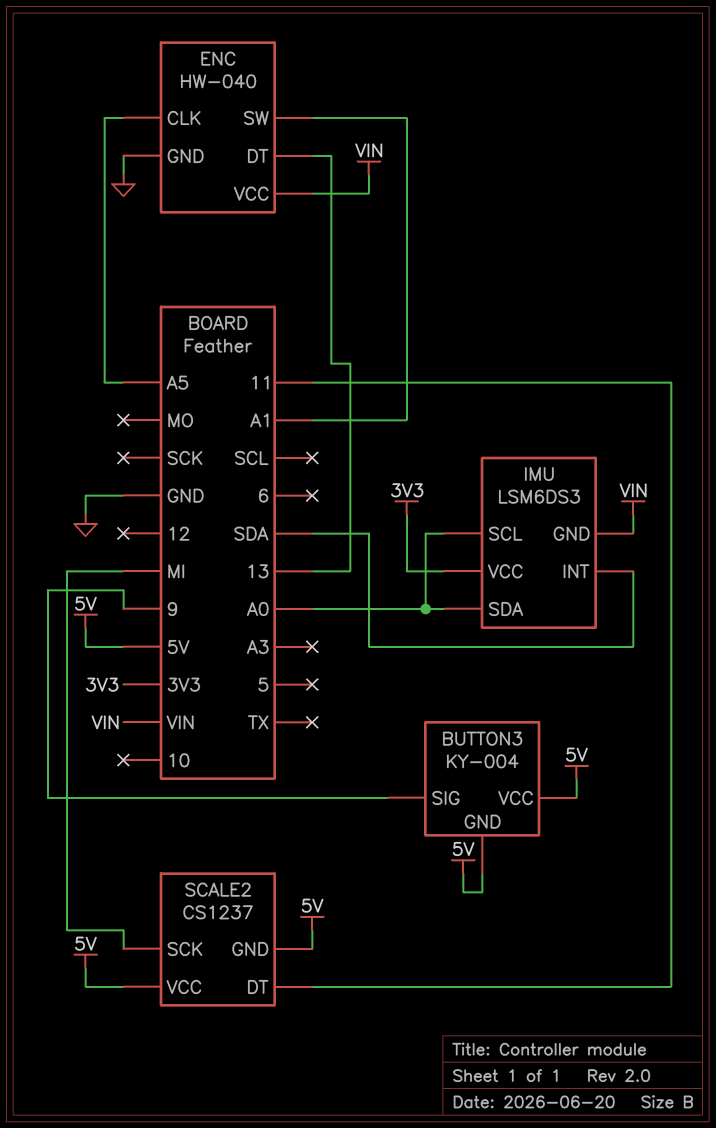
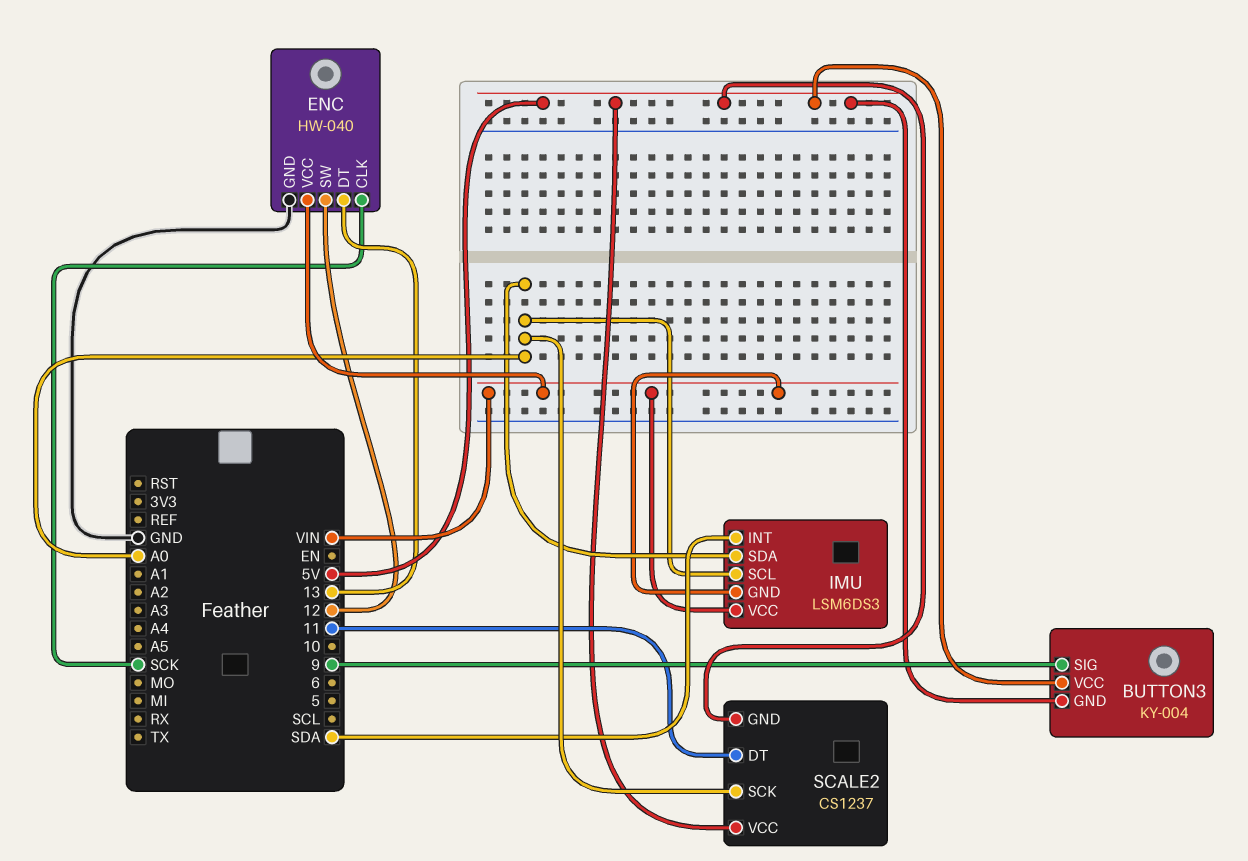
ENC pin CLK: A5 -> SCK
ENC pin SW: A1 -> 12
IMU pin VCC: 3V3 -> VIN
SCALE2 pin SCK: MI -> A0

